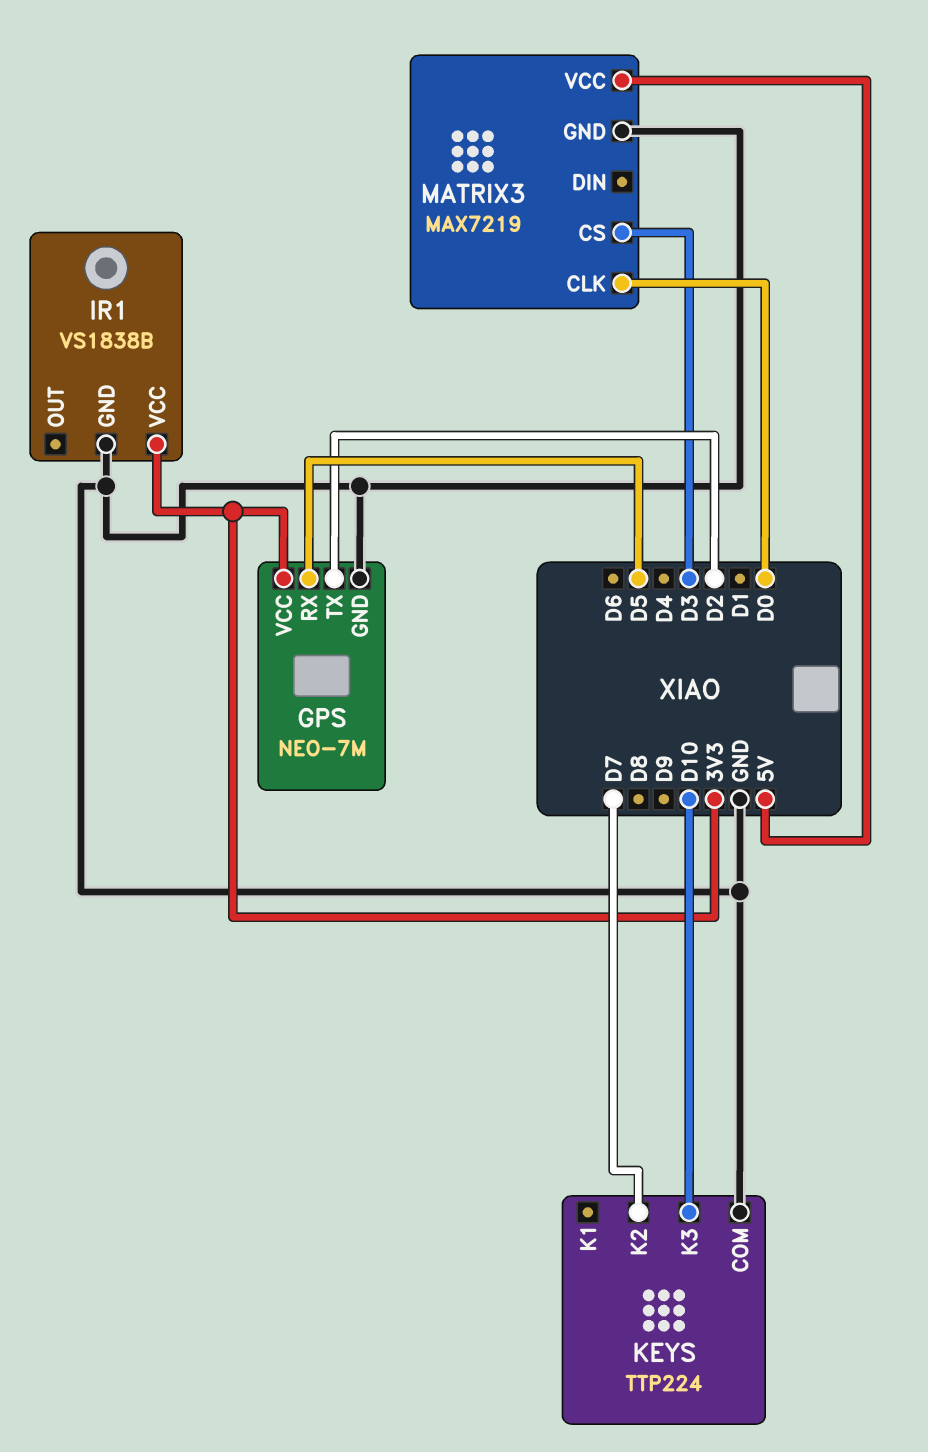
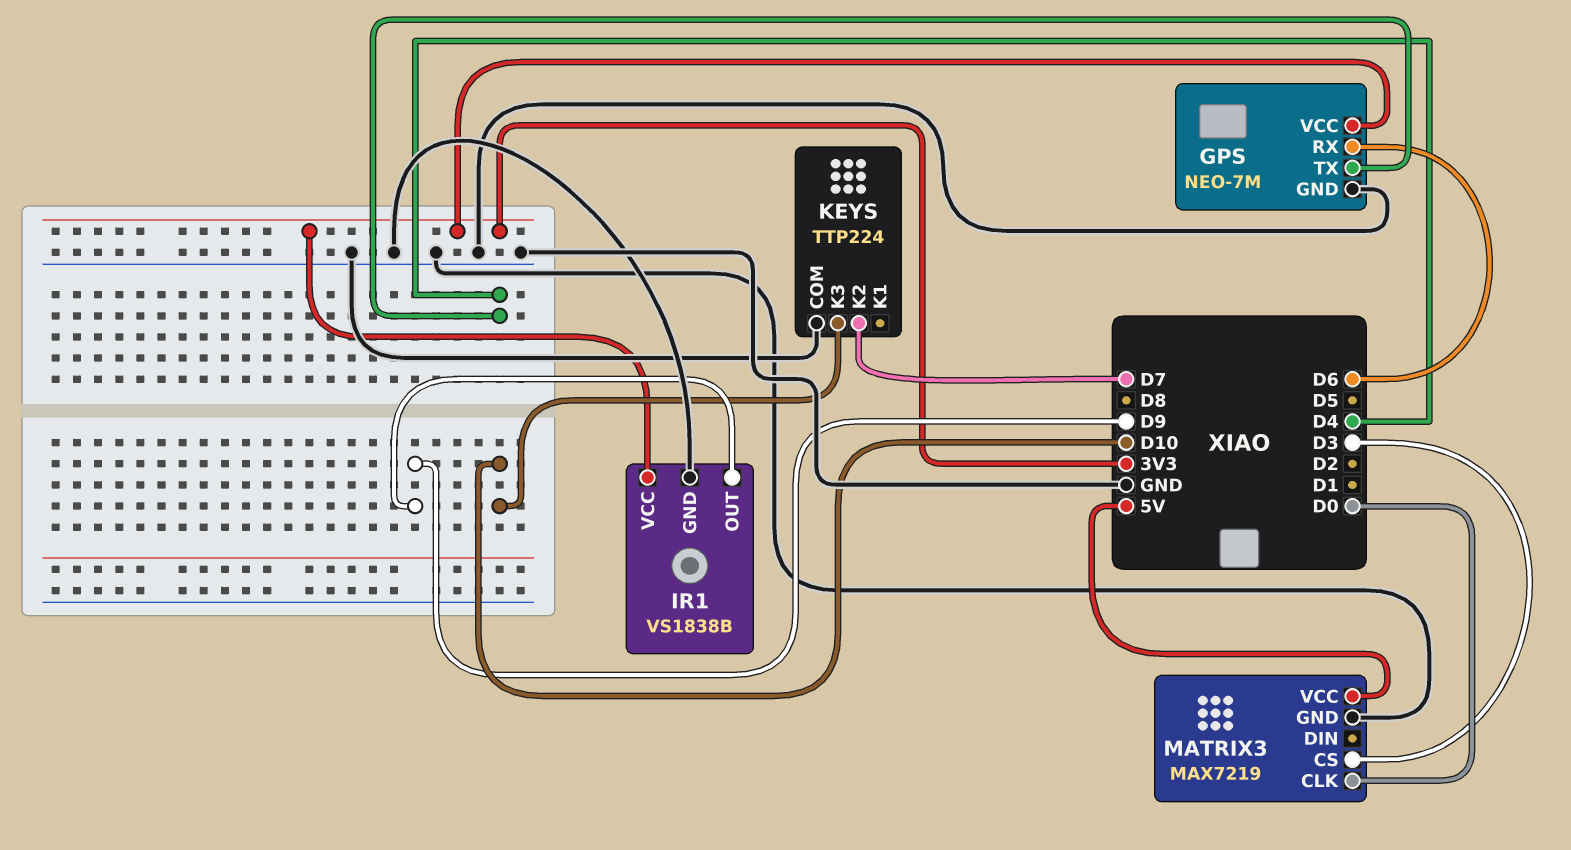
GPS pin RX: D5 -> D6
GPS pin TX: D2 -> D4
IR1 pin OUT: none -> D9

